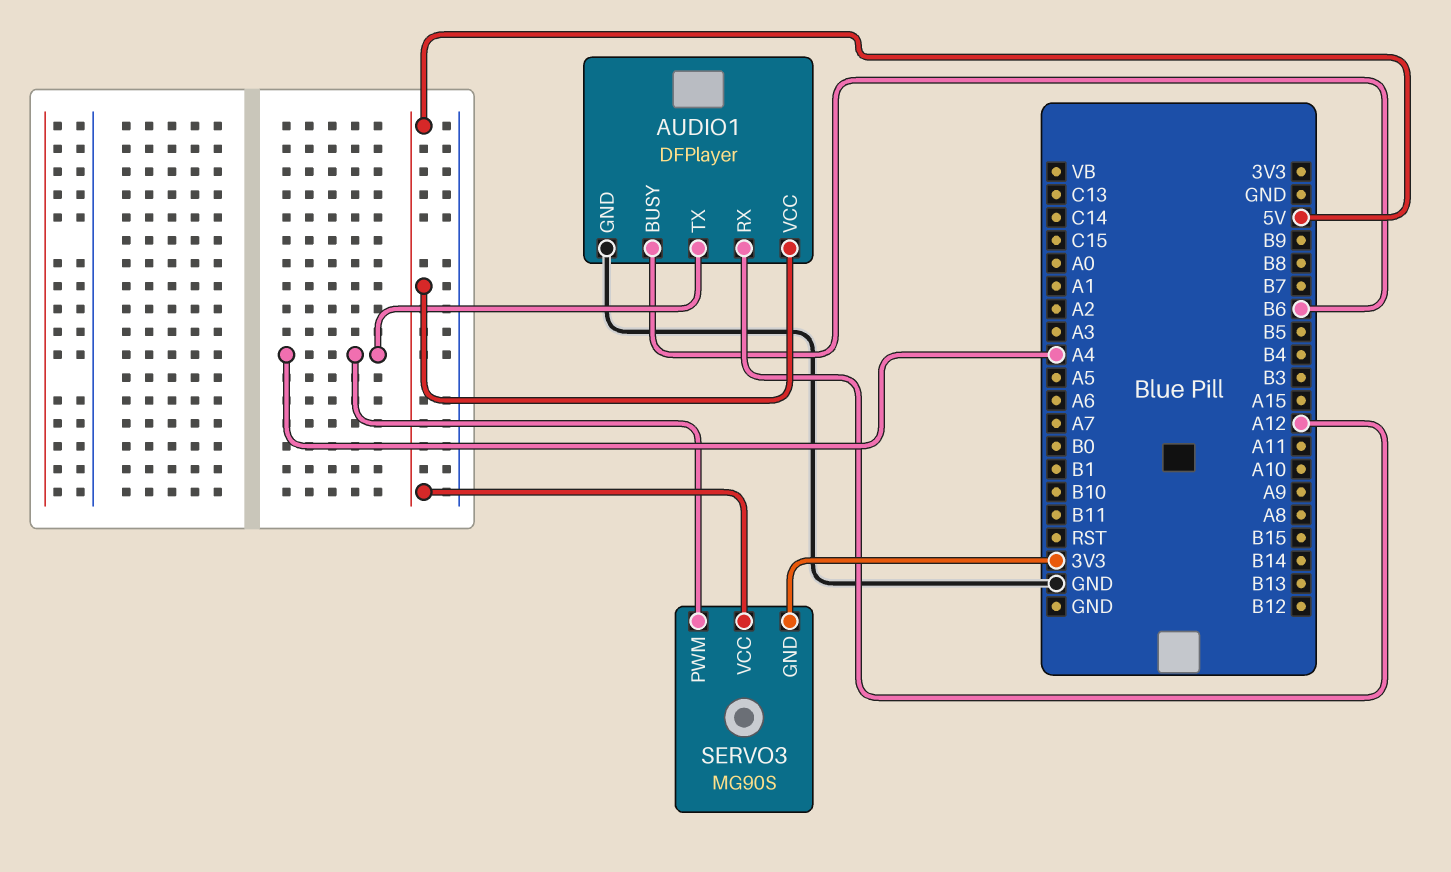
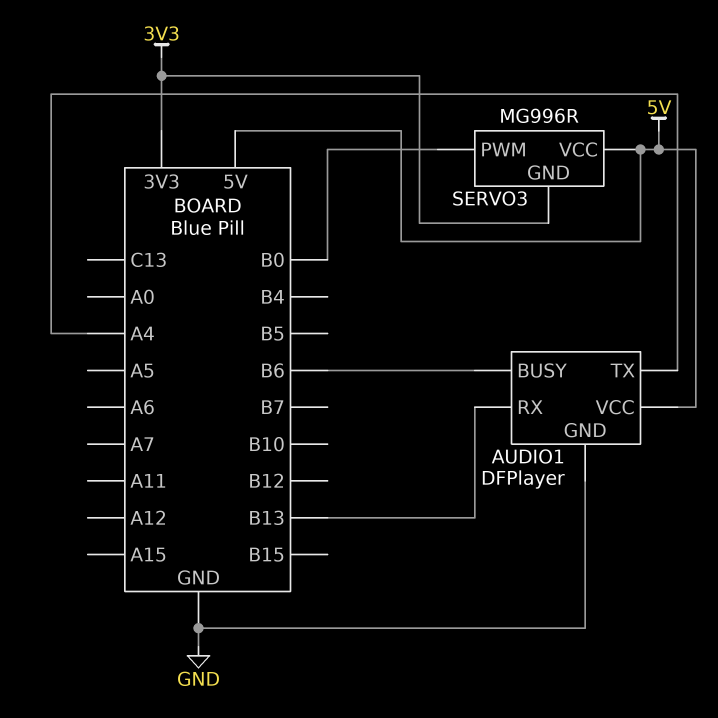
AUDIO1 pin RX: A12 -> B13
SERVO3: MG90S -> MG996R
SERVO3 pin PWM: A4 -> B0

